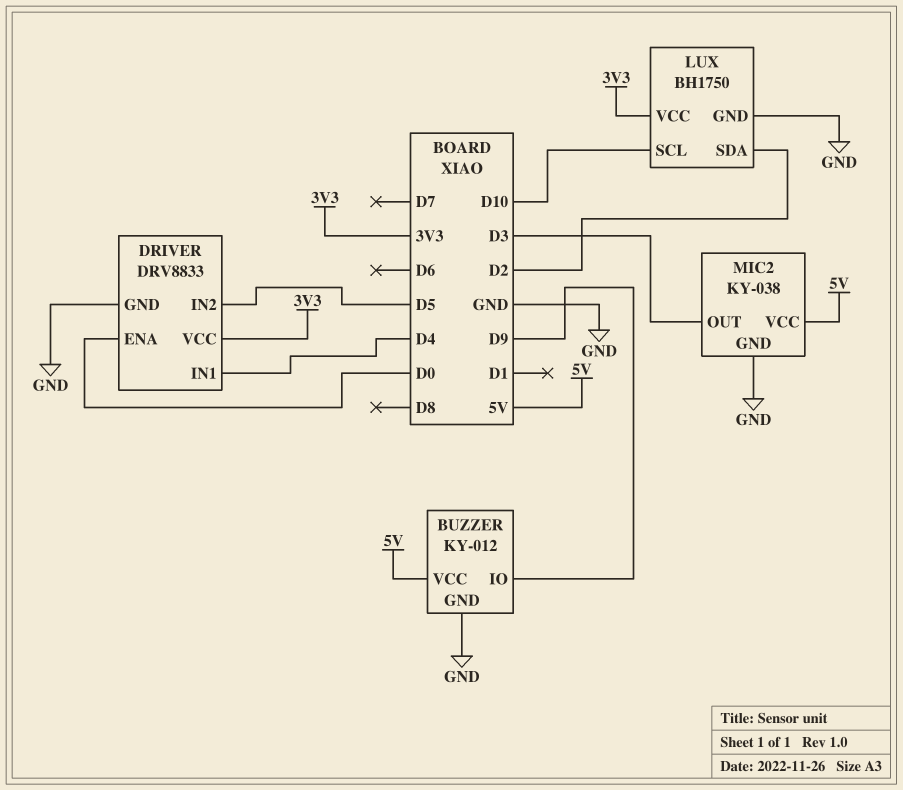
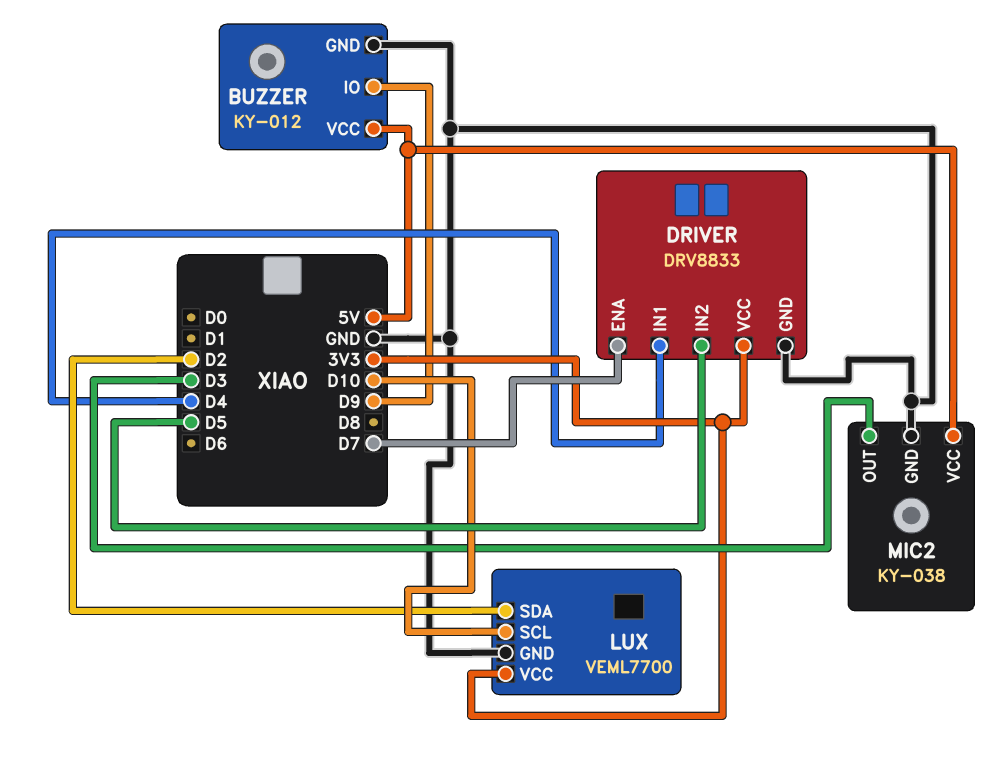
DRIVER pin ENA: D0 -> D7
LUX: BH1750 -> VEML7700

